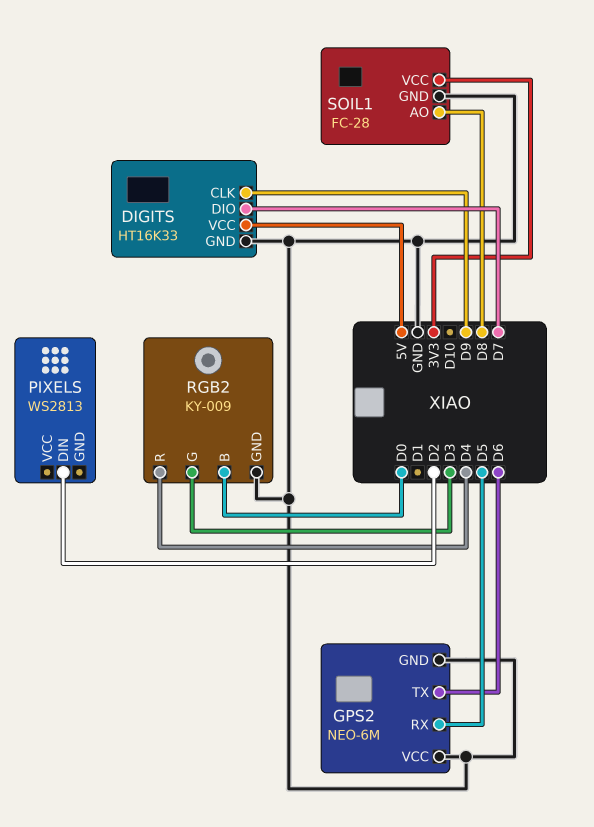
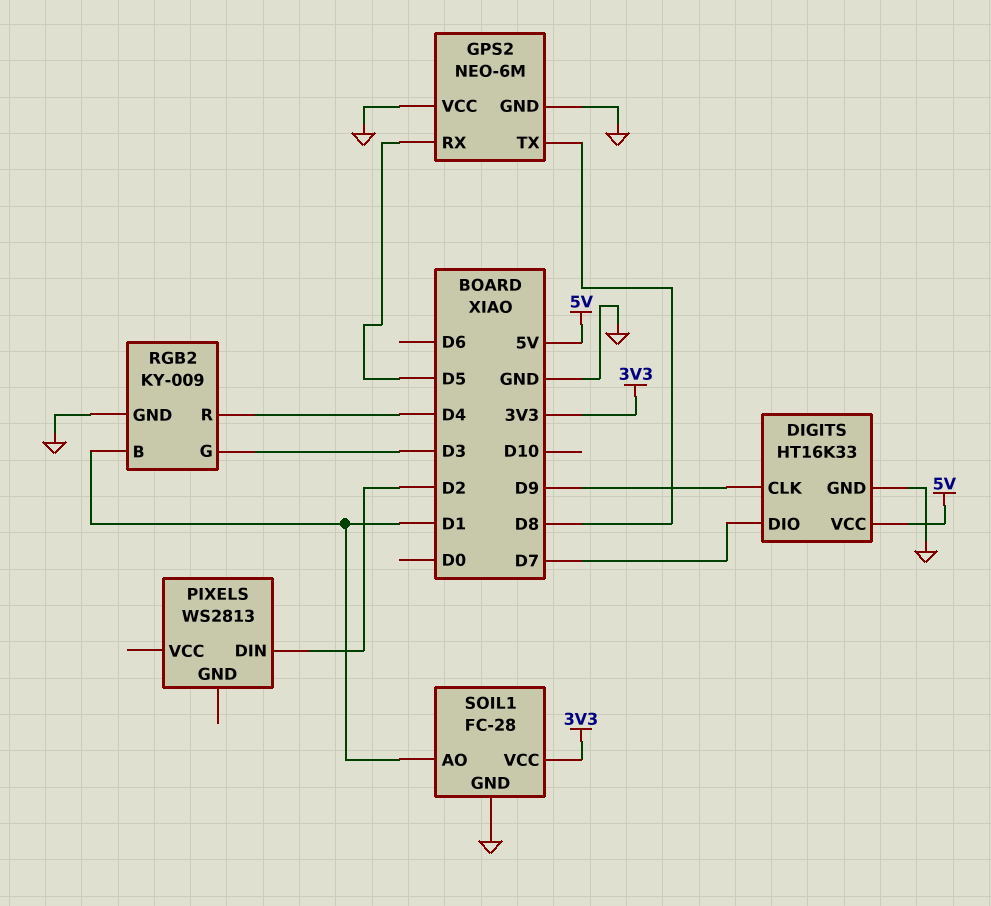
GPS2 pin TX: D6 -> D8
RGB2 pin B: D0 -> D1
SOIL1 pin AO: D8 -> D1

